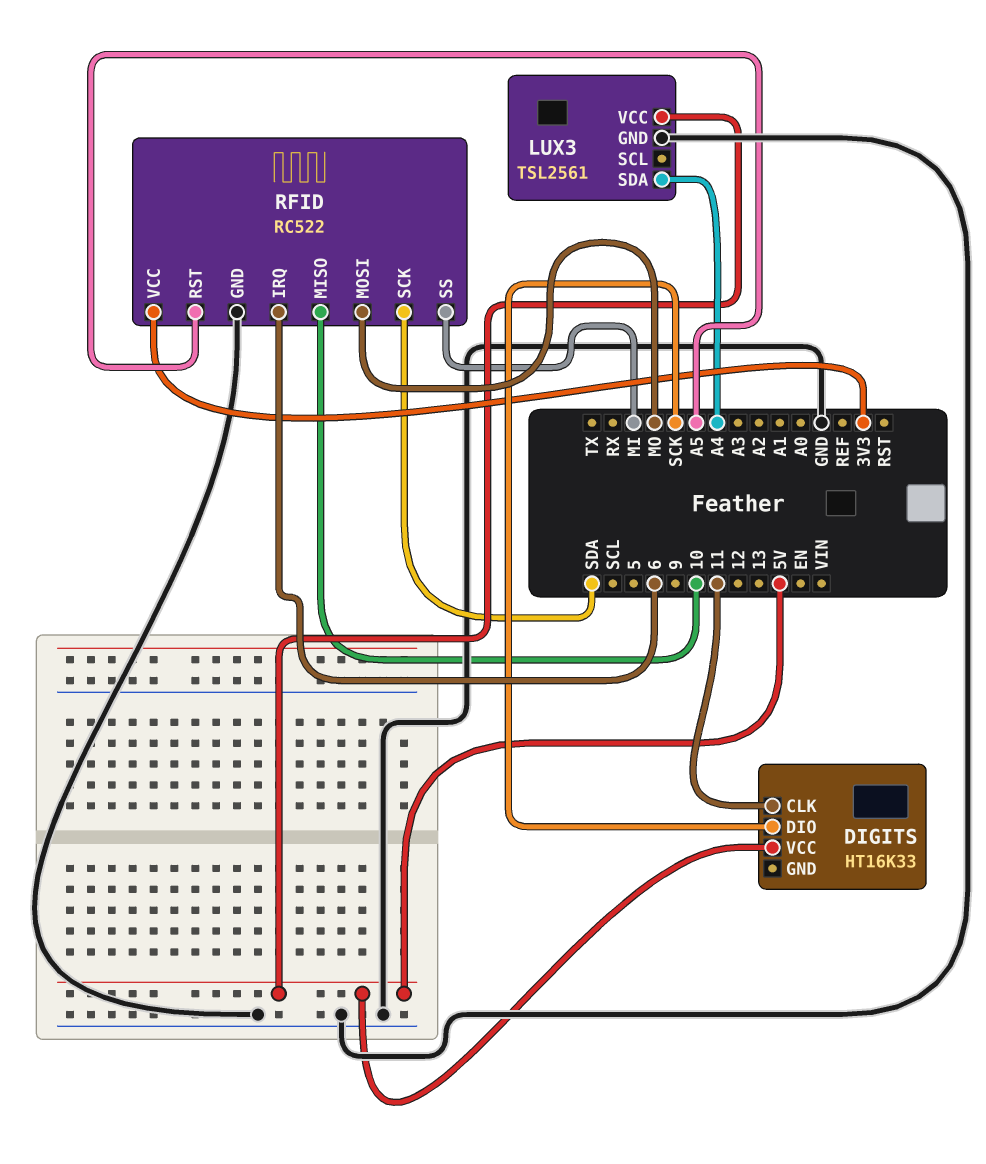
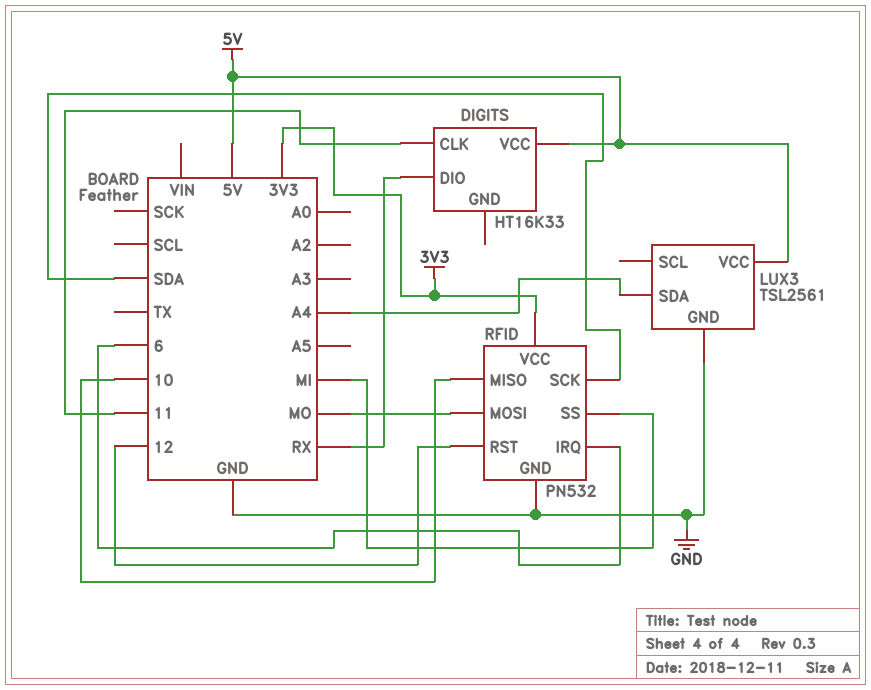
DIGITS pin DIO: SCK -> RX
RFID: RC522 -> PN532
RFID pin RST: A5 -> 12

